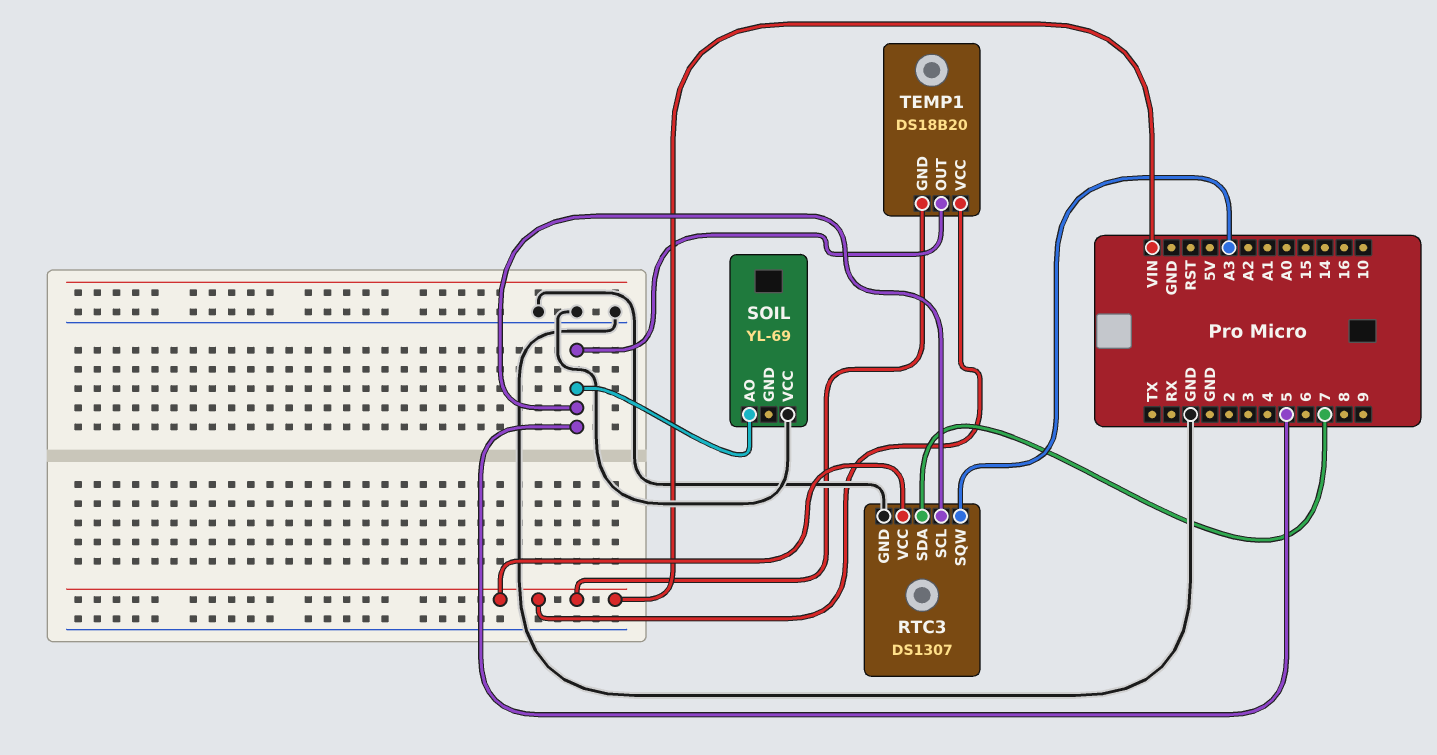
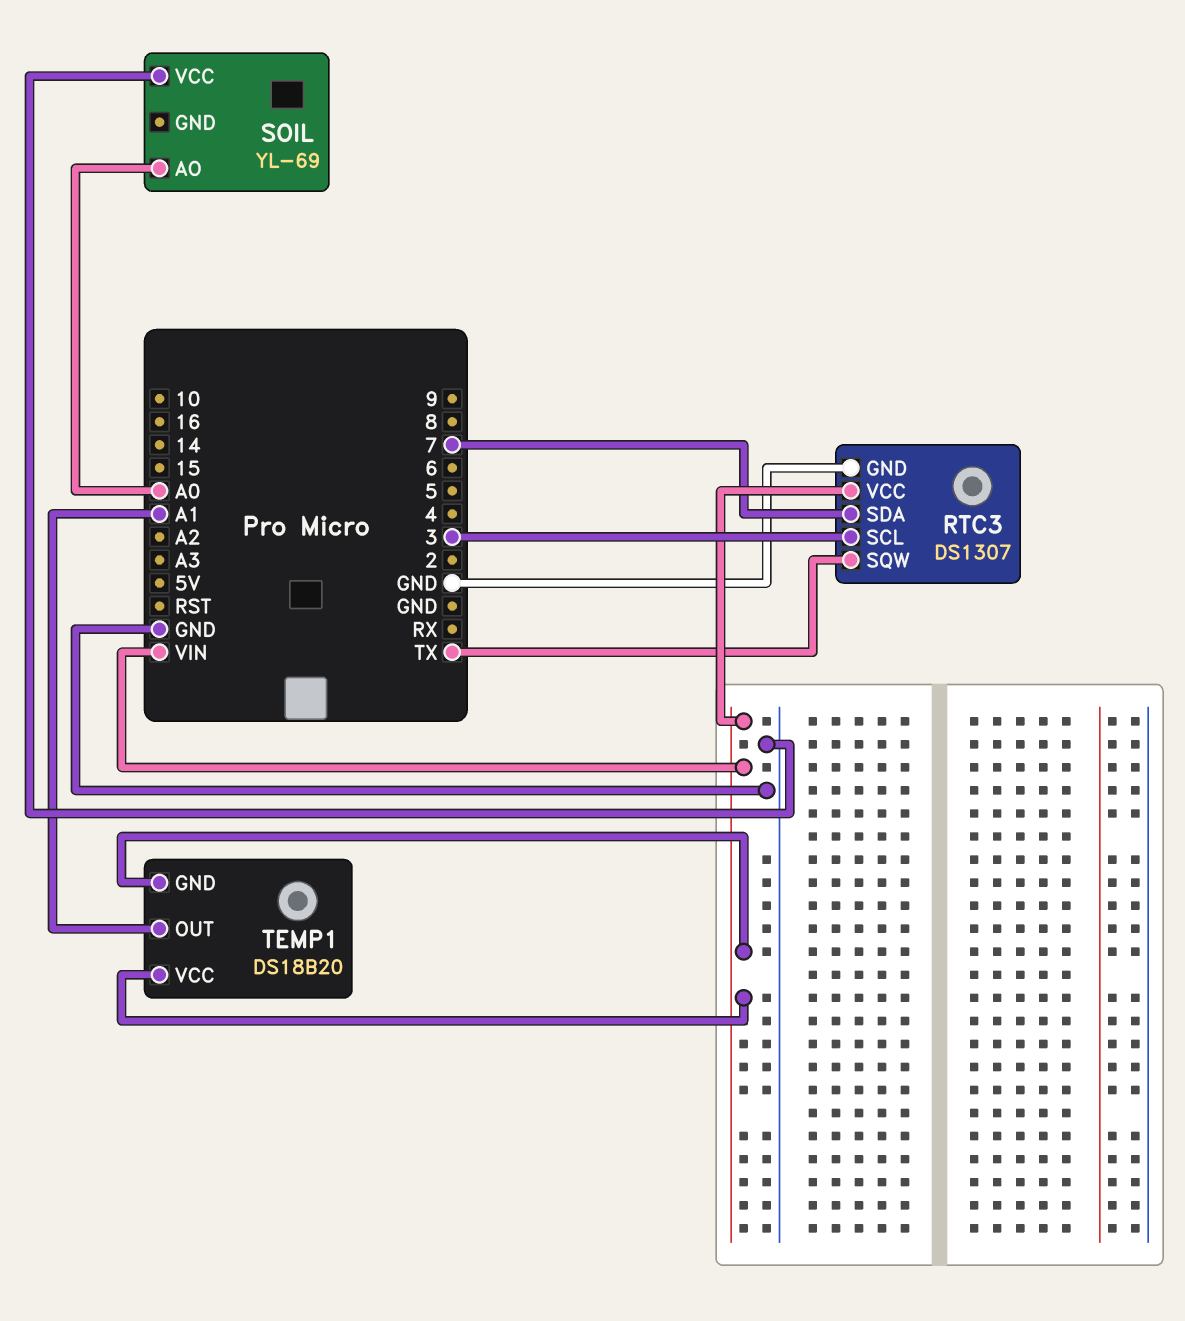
RTC3 pin SCL: 5 -> 3
RTC3 pin SQW: A3 -> TX
SOIL pin AO: 5 -> A0
TEMP1 pin OUT: 5 -> A1

